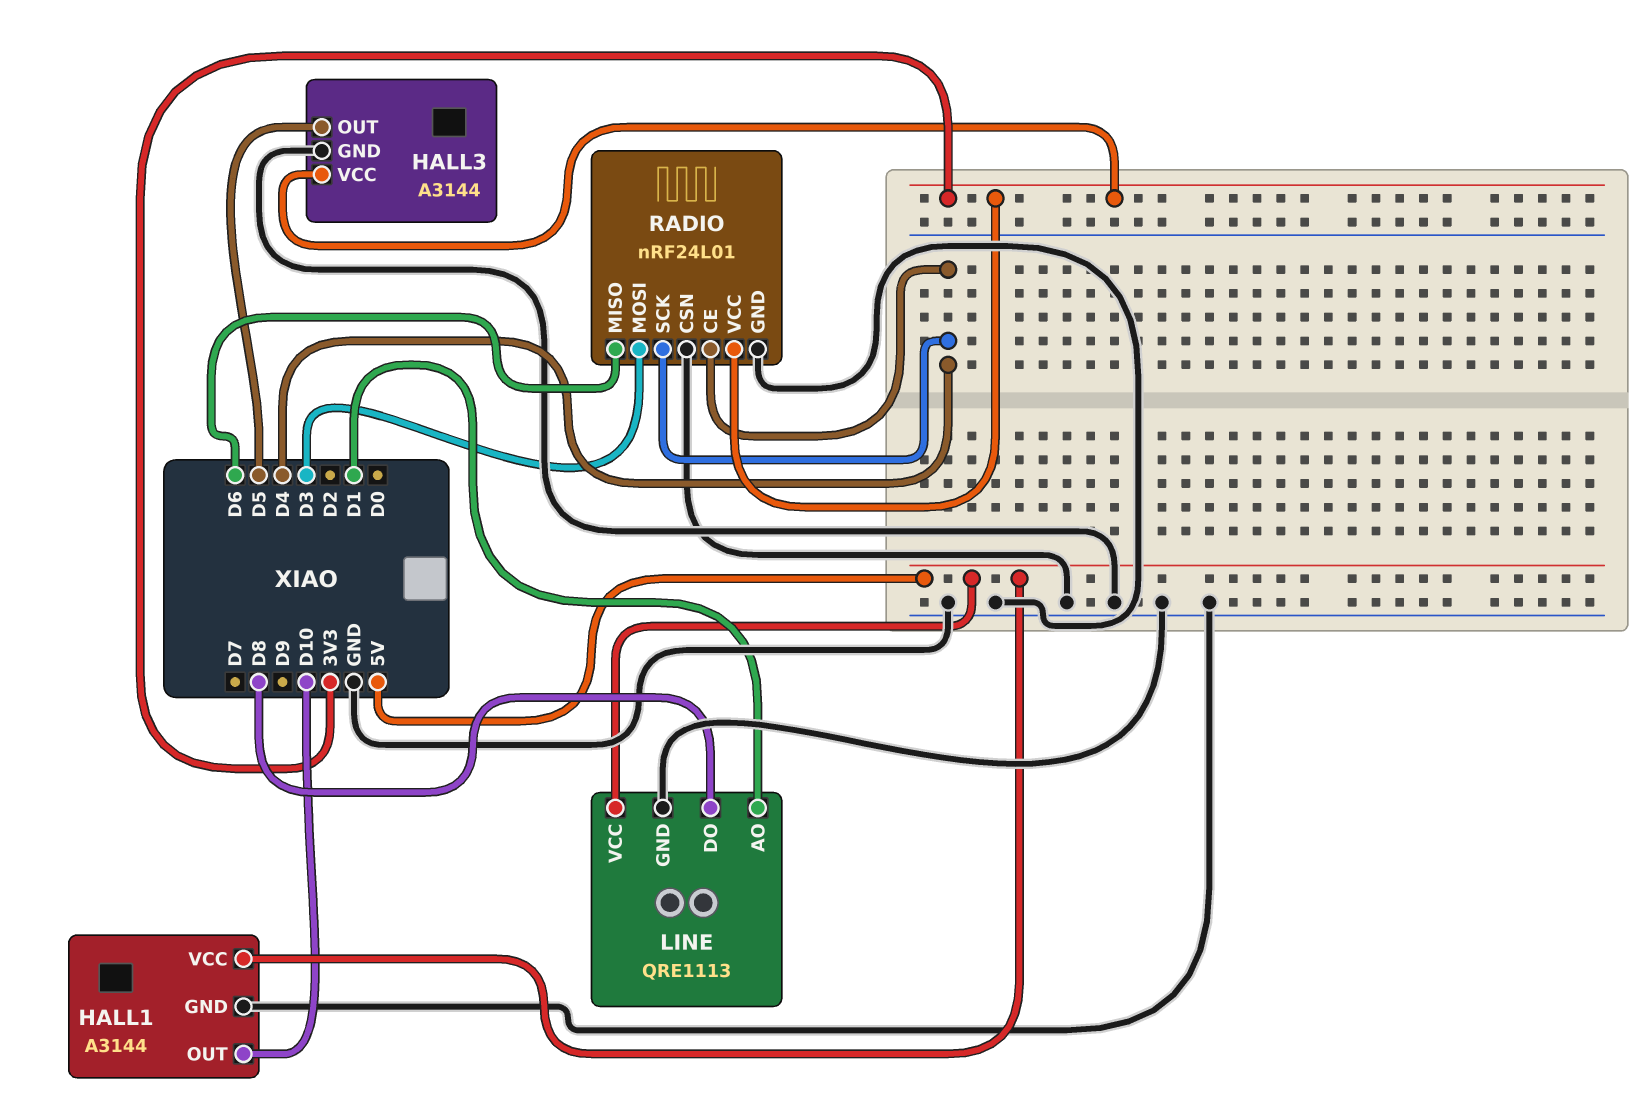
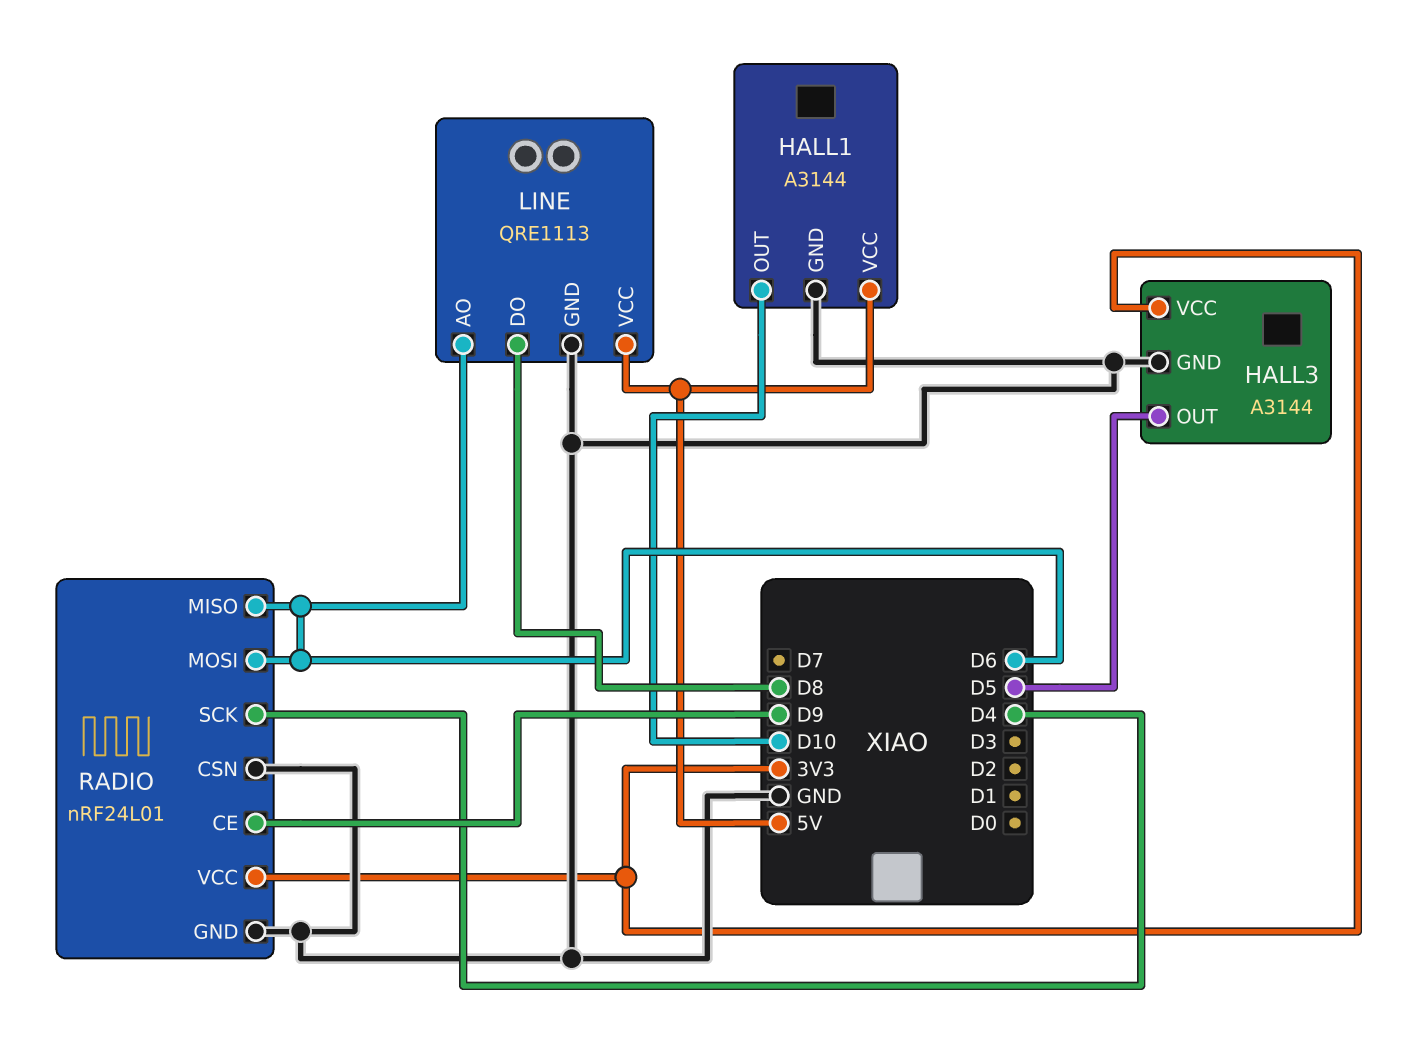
LINE pin AO: D1 -> D6
RADIO pin CE: D4 -> D9
RADIO pin MOSI: D3 -> D6

